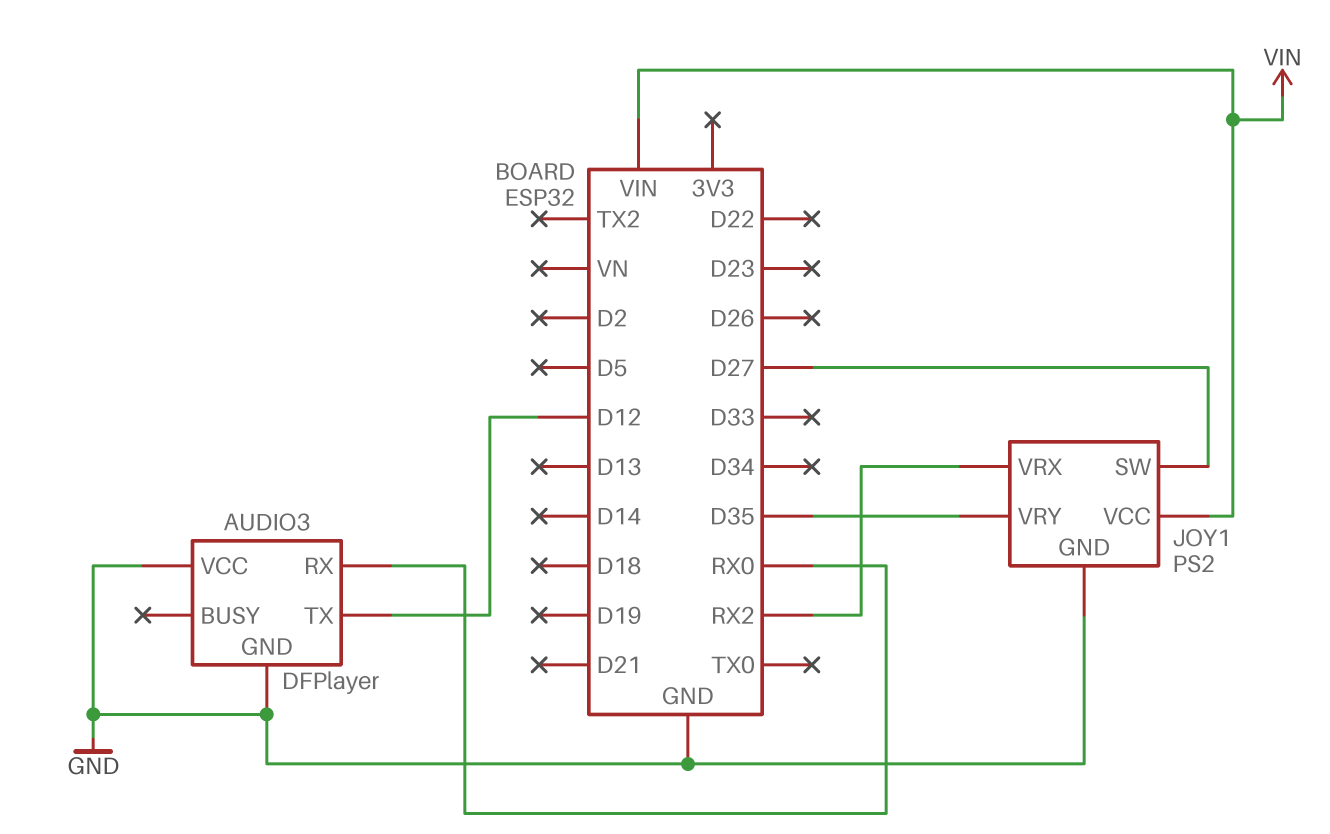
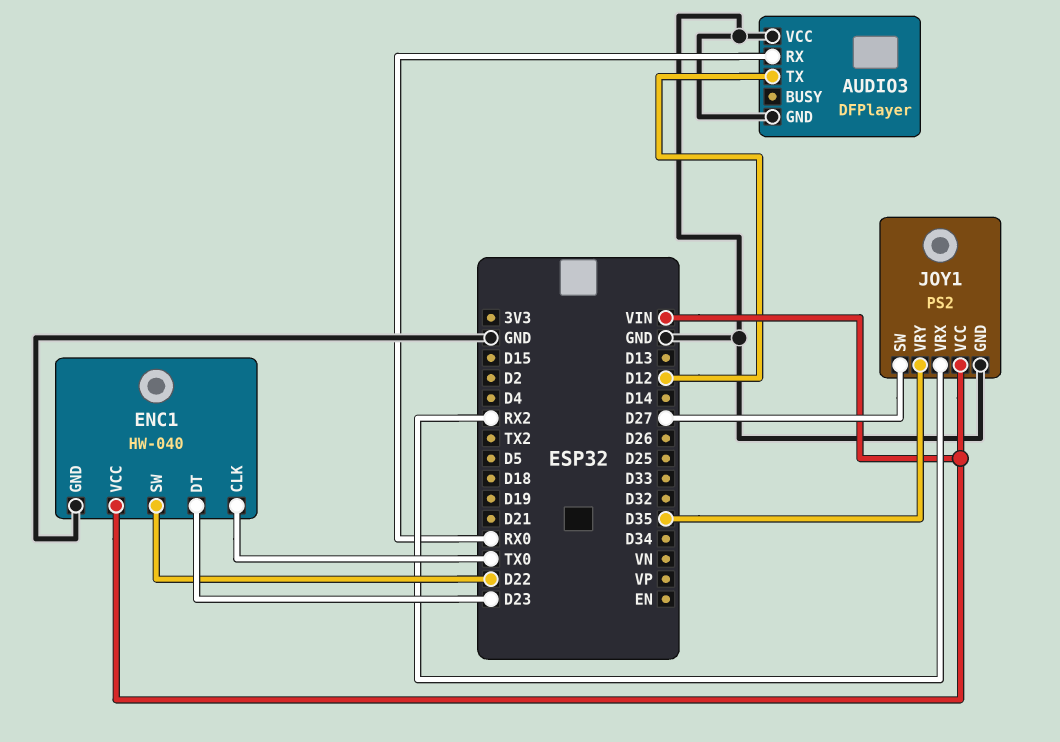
ENC1: none -> HW-040
ENC1 pin CLK: none -> TX0
ENC1 pin DT: none -> D23
ENC1 pin GND: none -> GND
ENC1 pin SW: none -> D22
ENC1 pin VCC: none -> VIN

